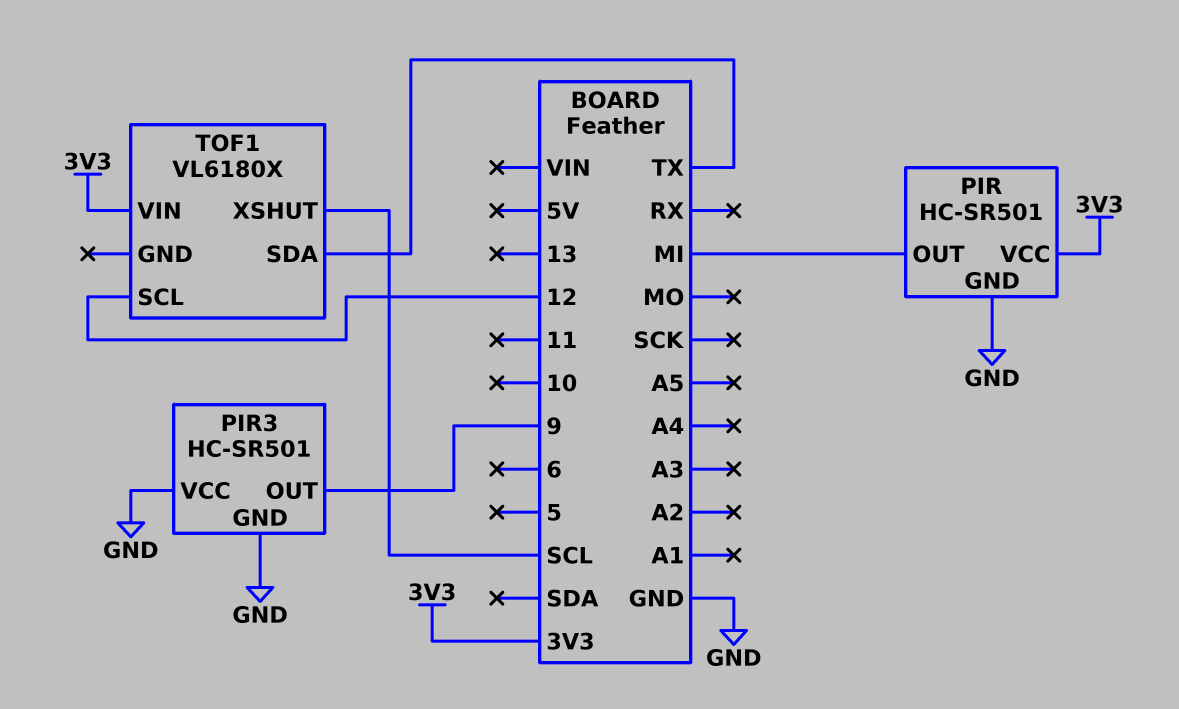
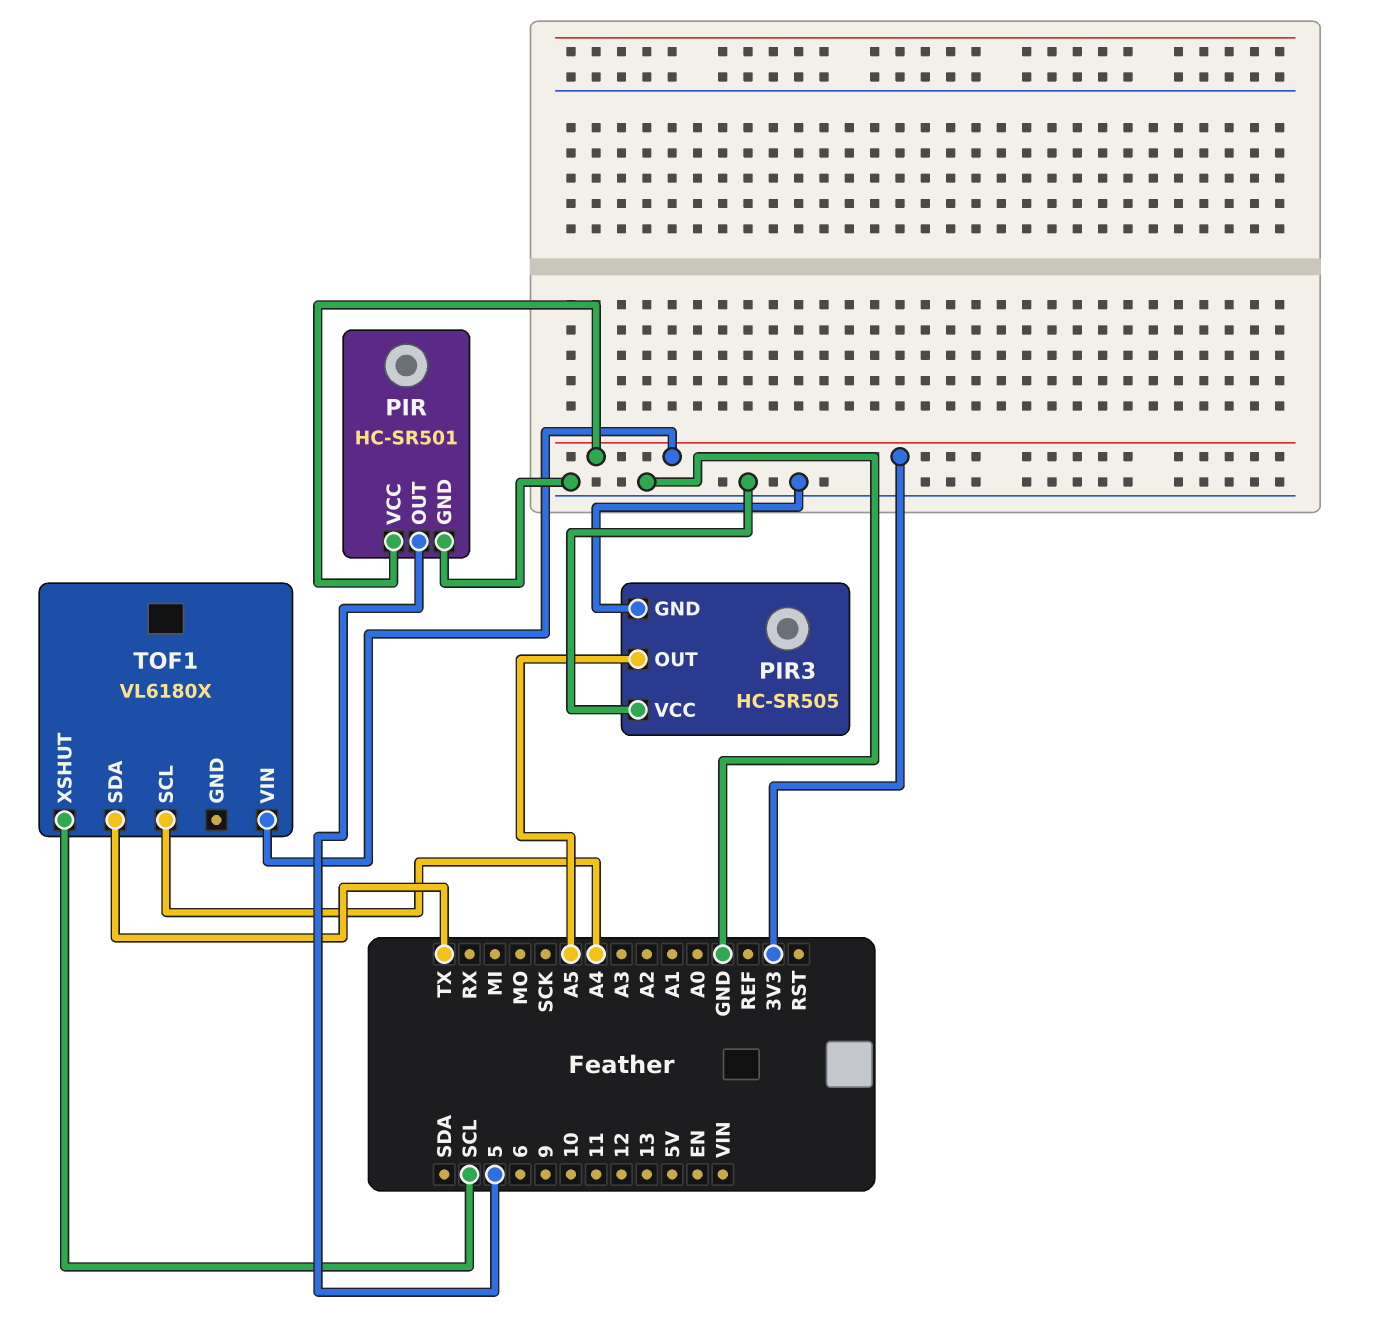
PIR pin OUT: MI -> 5
PIR3: HC-SR501 -> HC-SR505
PIR3 pin OUT: 9 -> A5
TOF1 pin SCL: 12 -> A4

